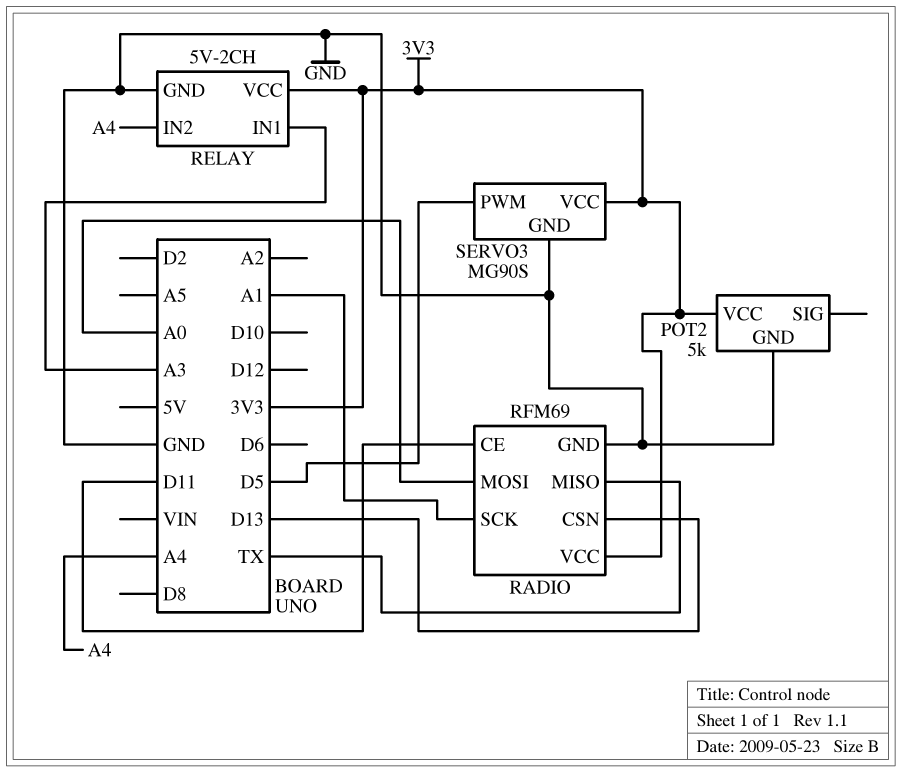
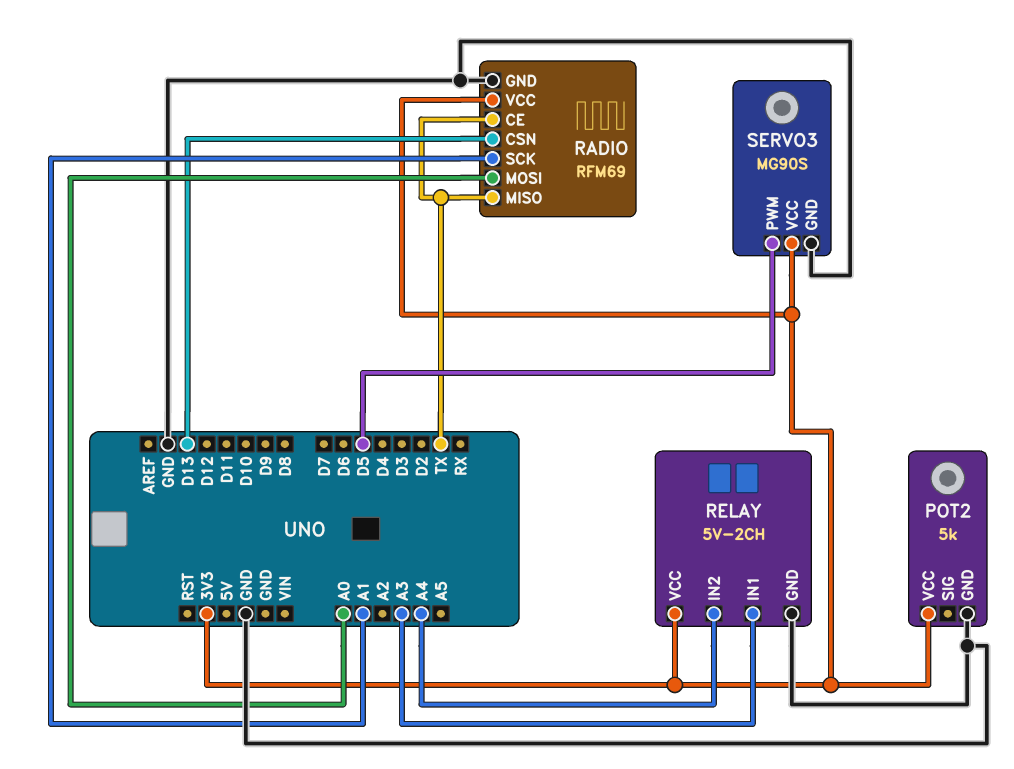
RADIO pin CE: D11 -> TX

